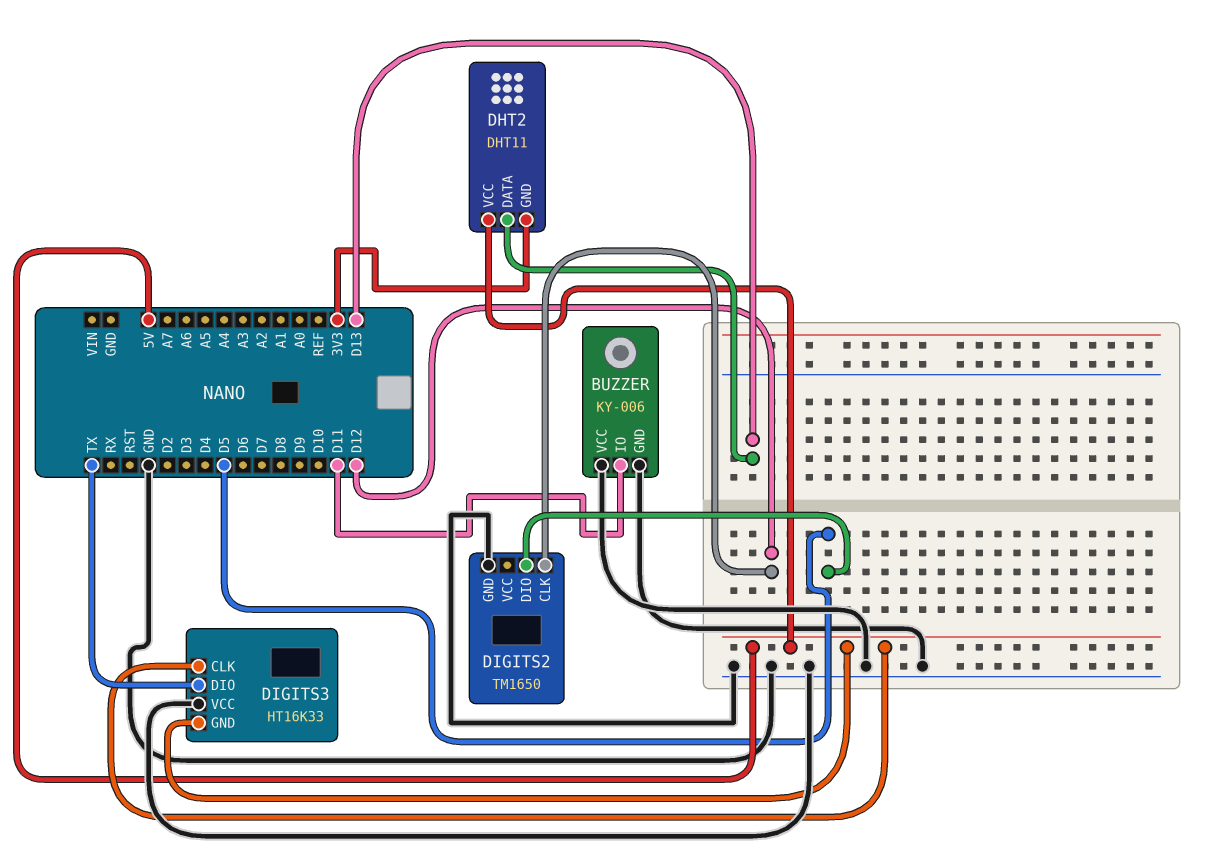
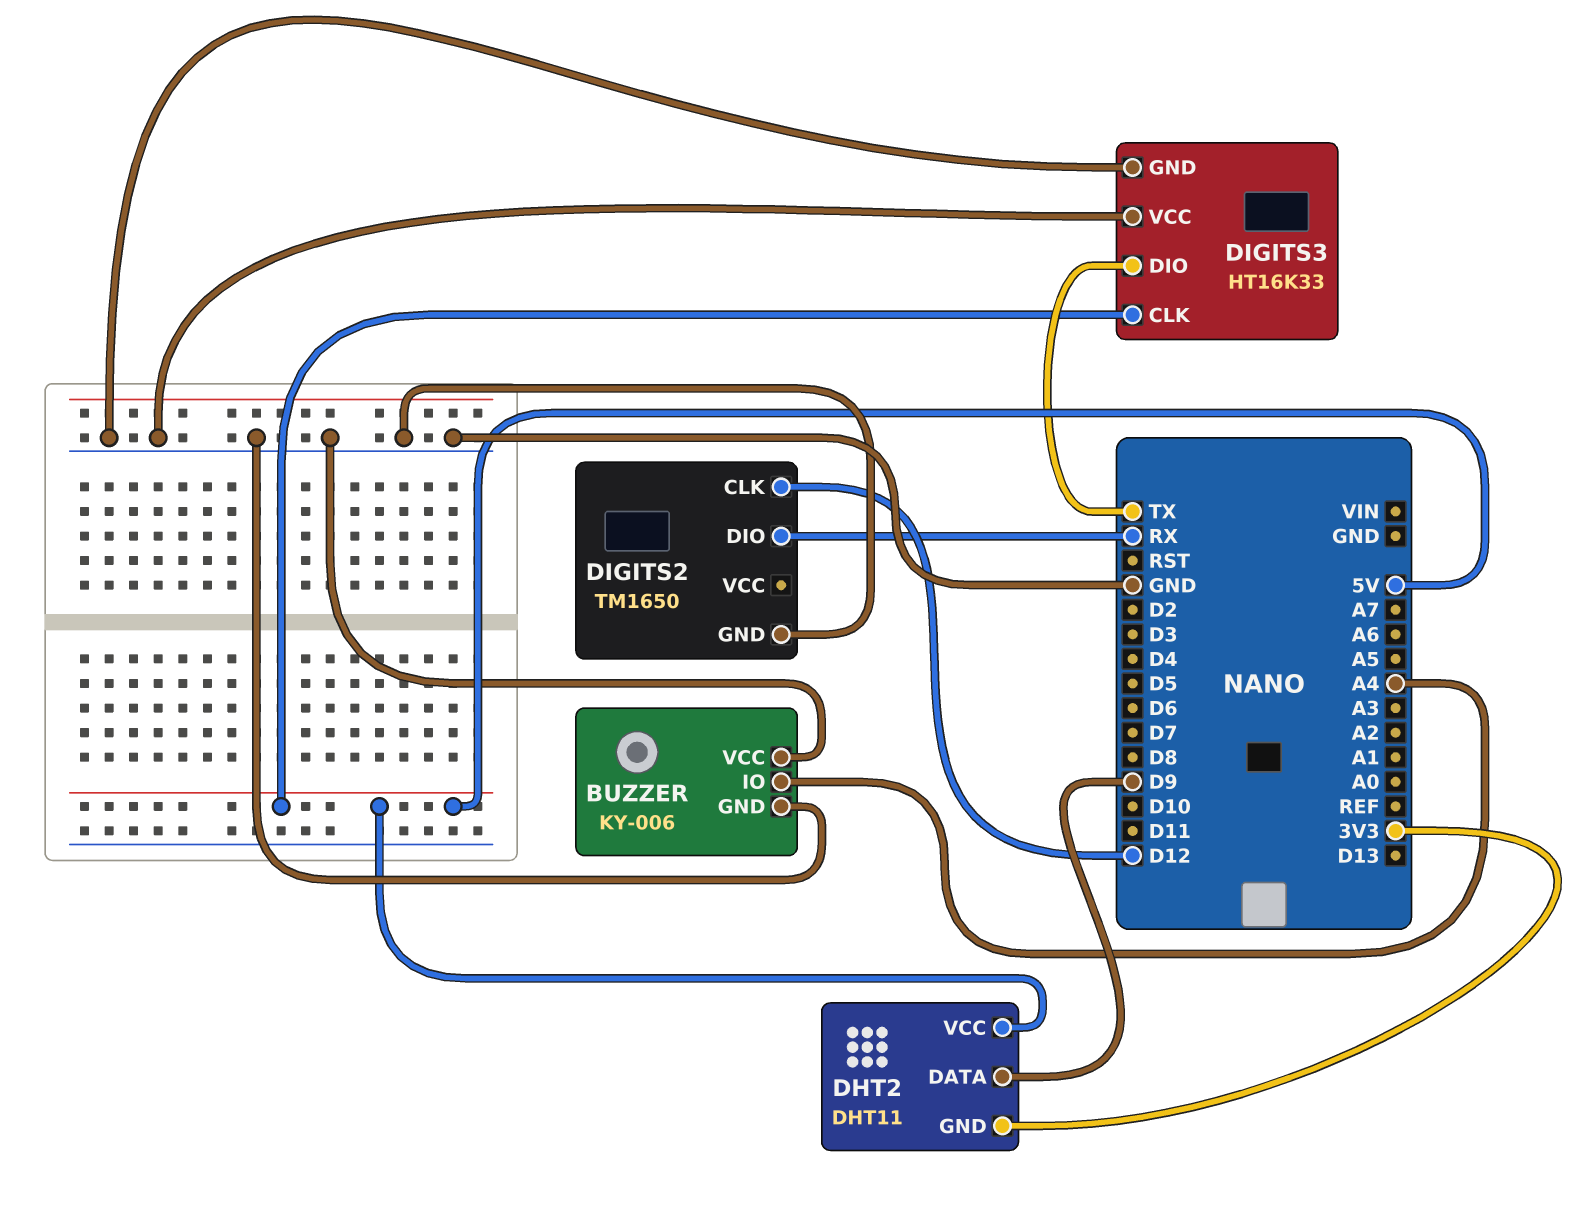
BUZZER pin IO: D11 -> A4
DHT2 pin DATA: D13 -> D9
DIGITS2 pin DIO: D5 -> RX
DIGITS3 pin GND: 5V -> GND

